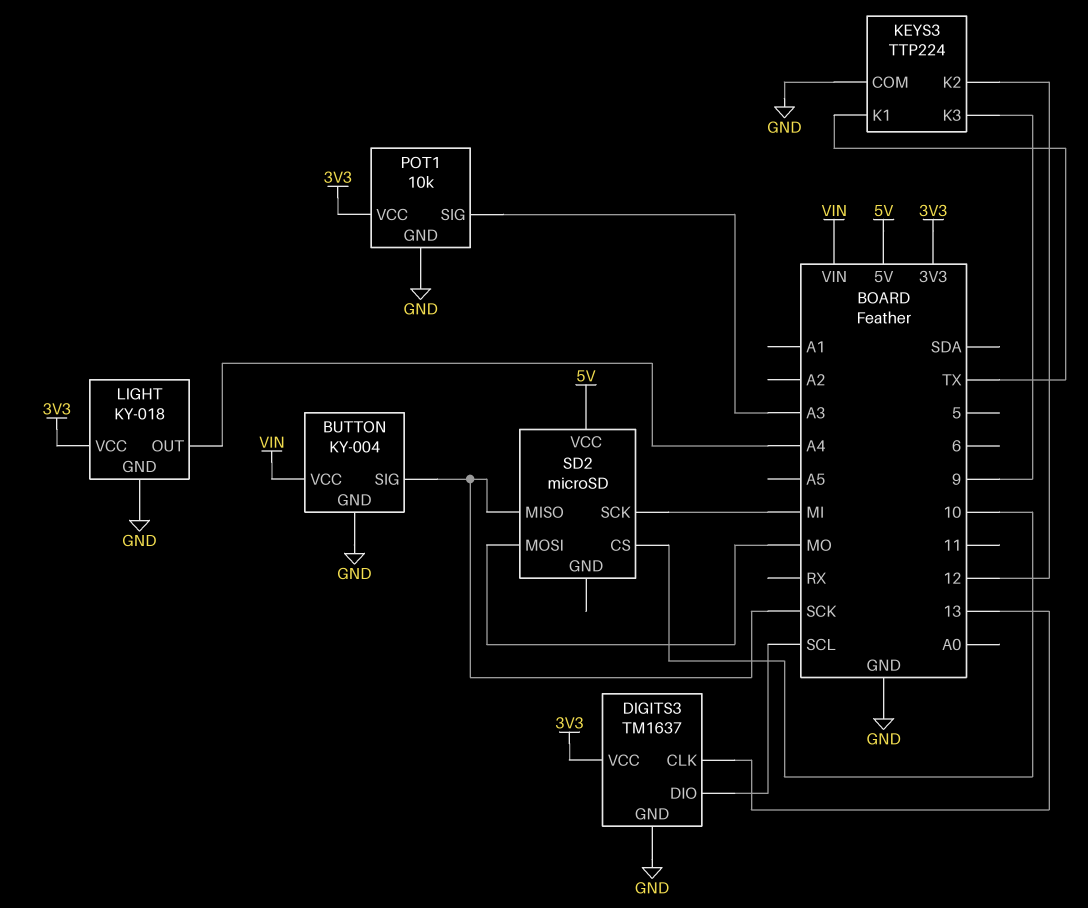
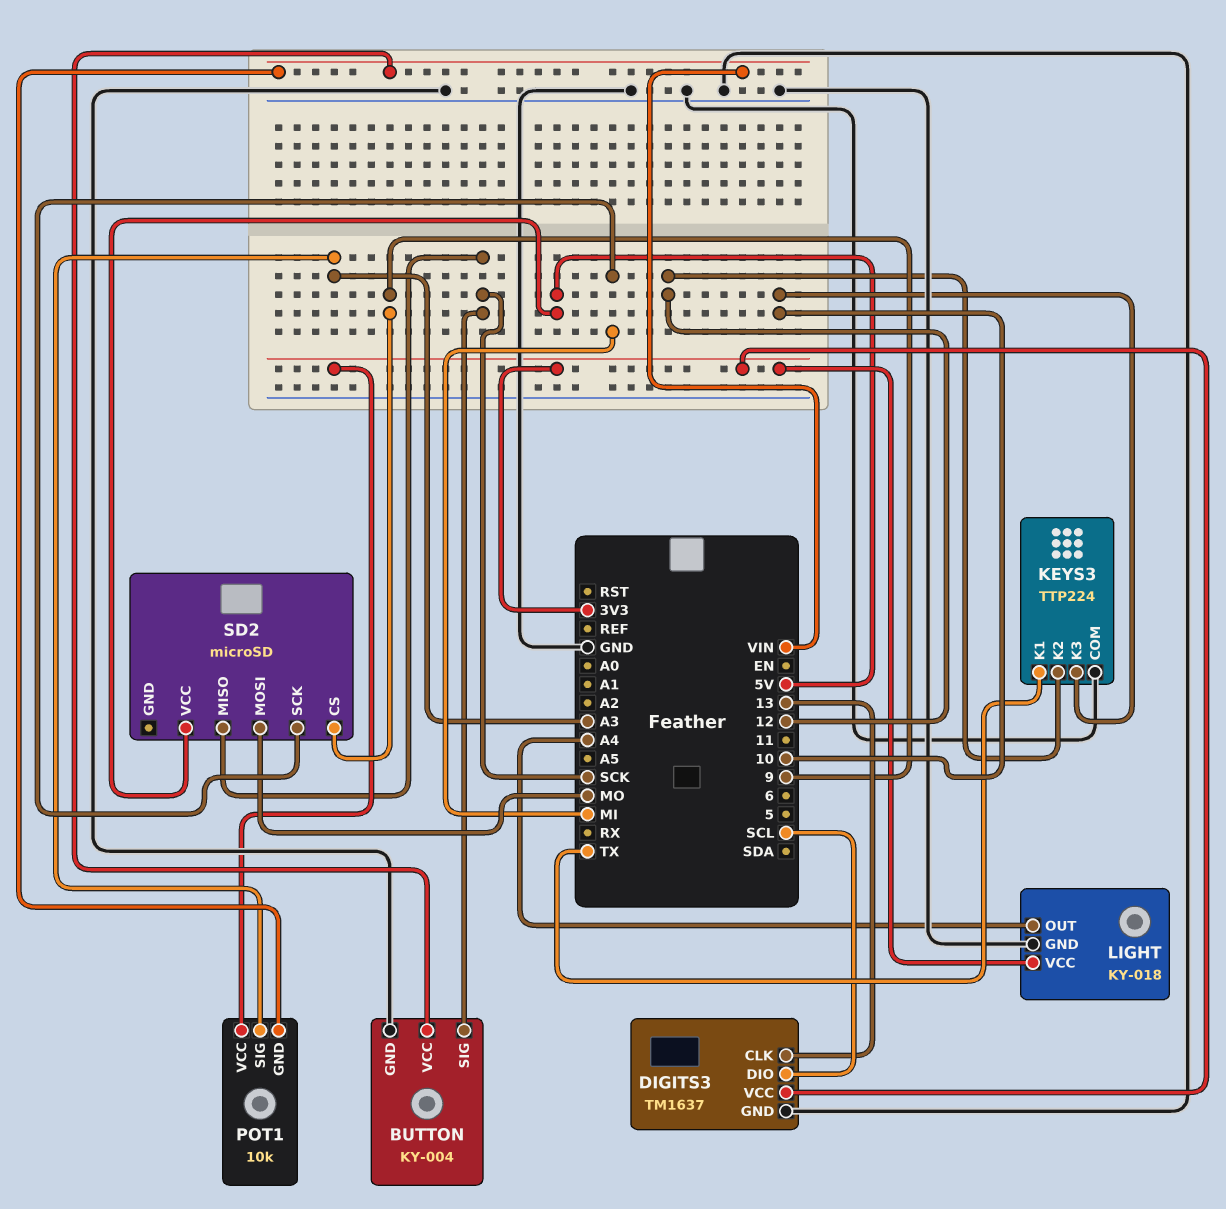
KEYS3 pin K3: 9 -> 10
POT1 pin GND: GND -> VIN
SD2 pin CS: 10 -> 9

